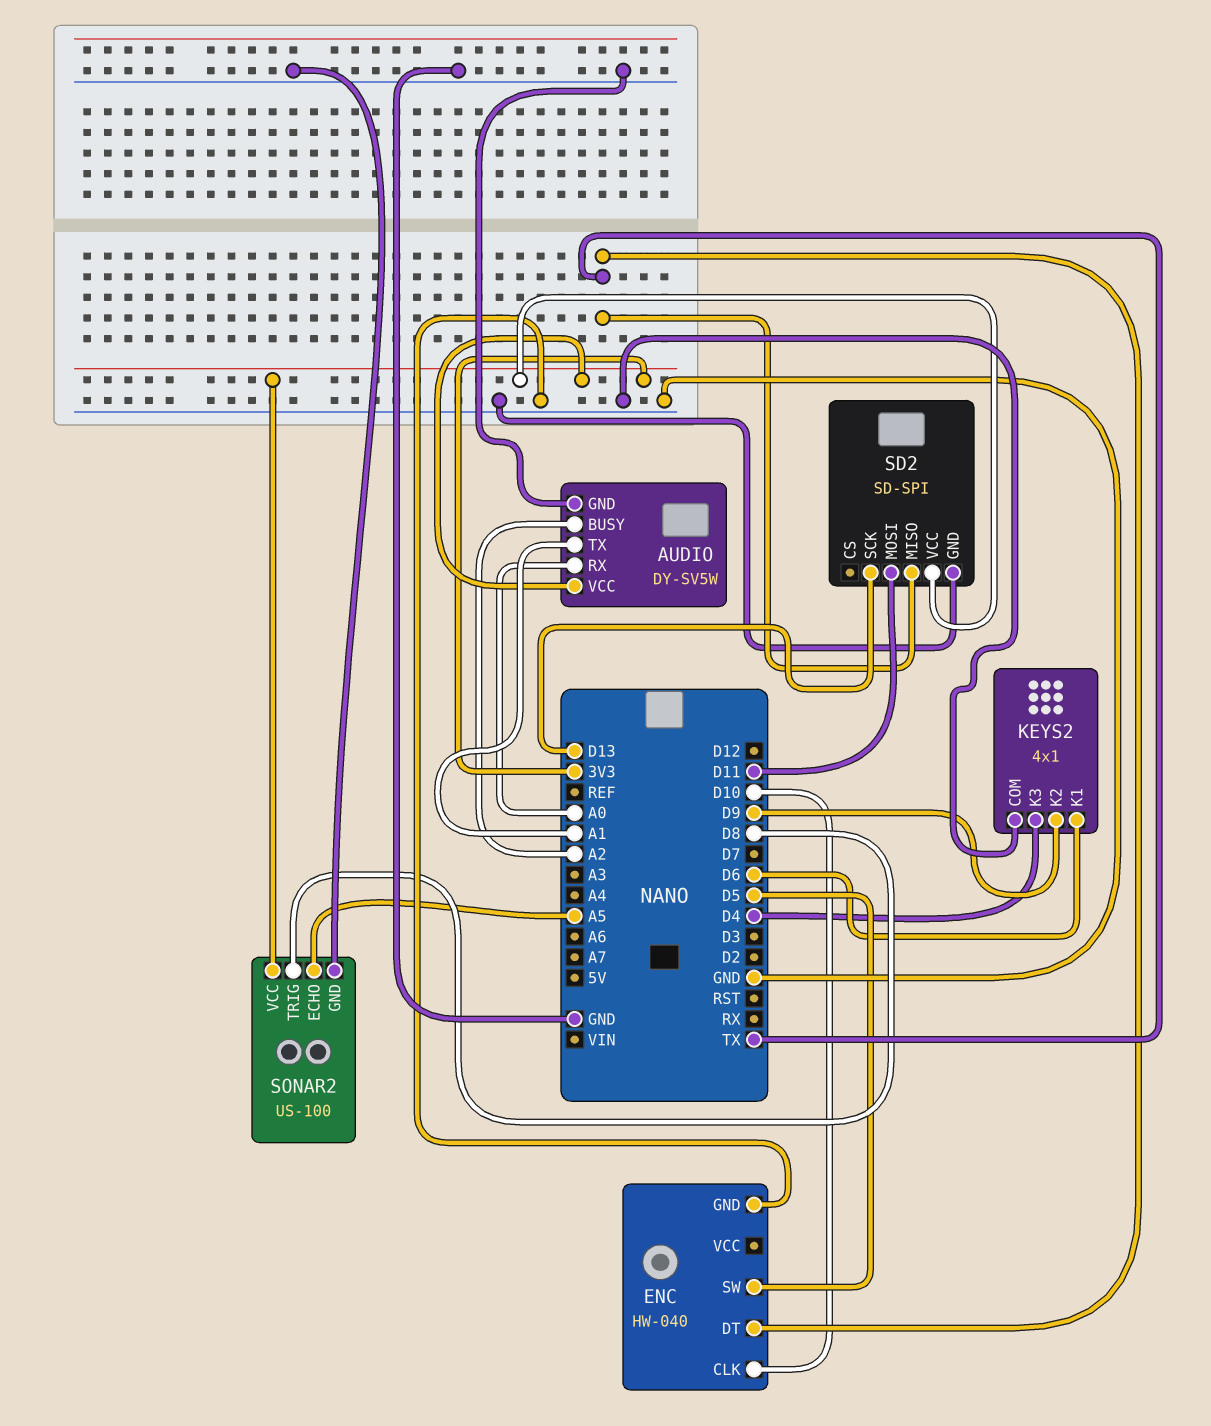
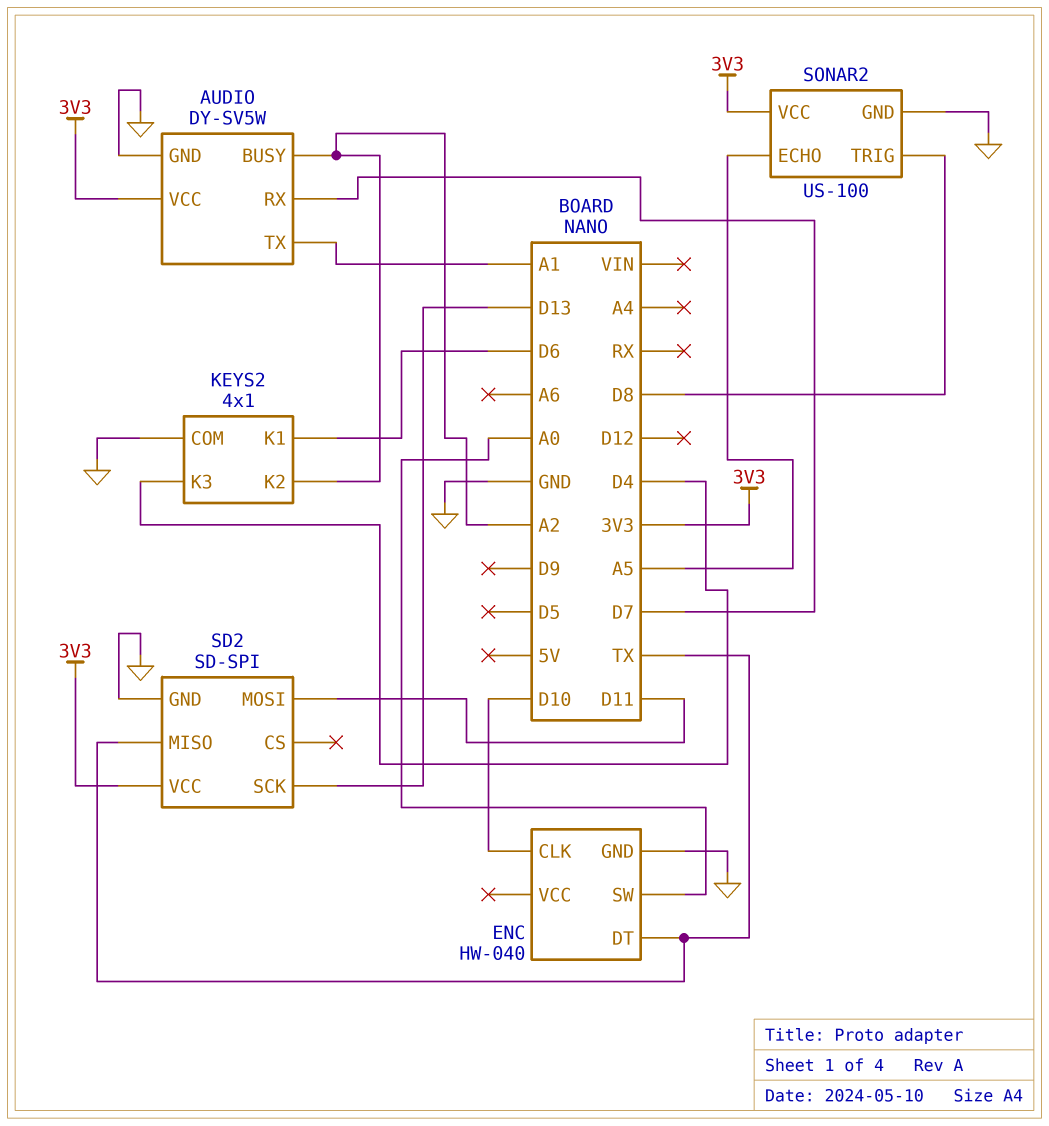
AUDIO pin RX: A0 -> D7
ENC pin SW: D5 -> A0
KEYS2 pin K2: D9 -> A2

